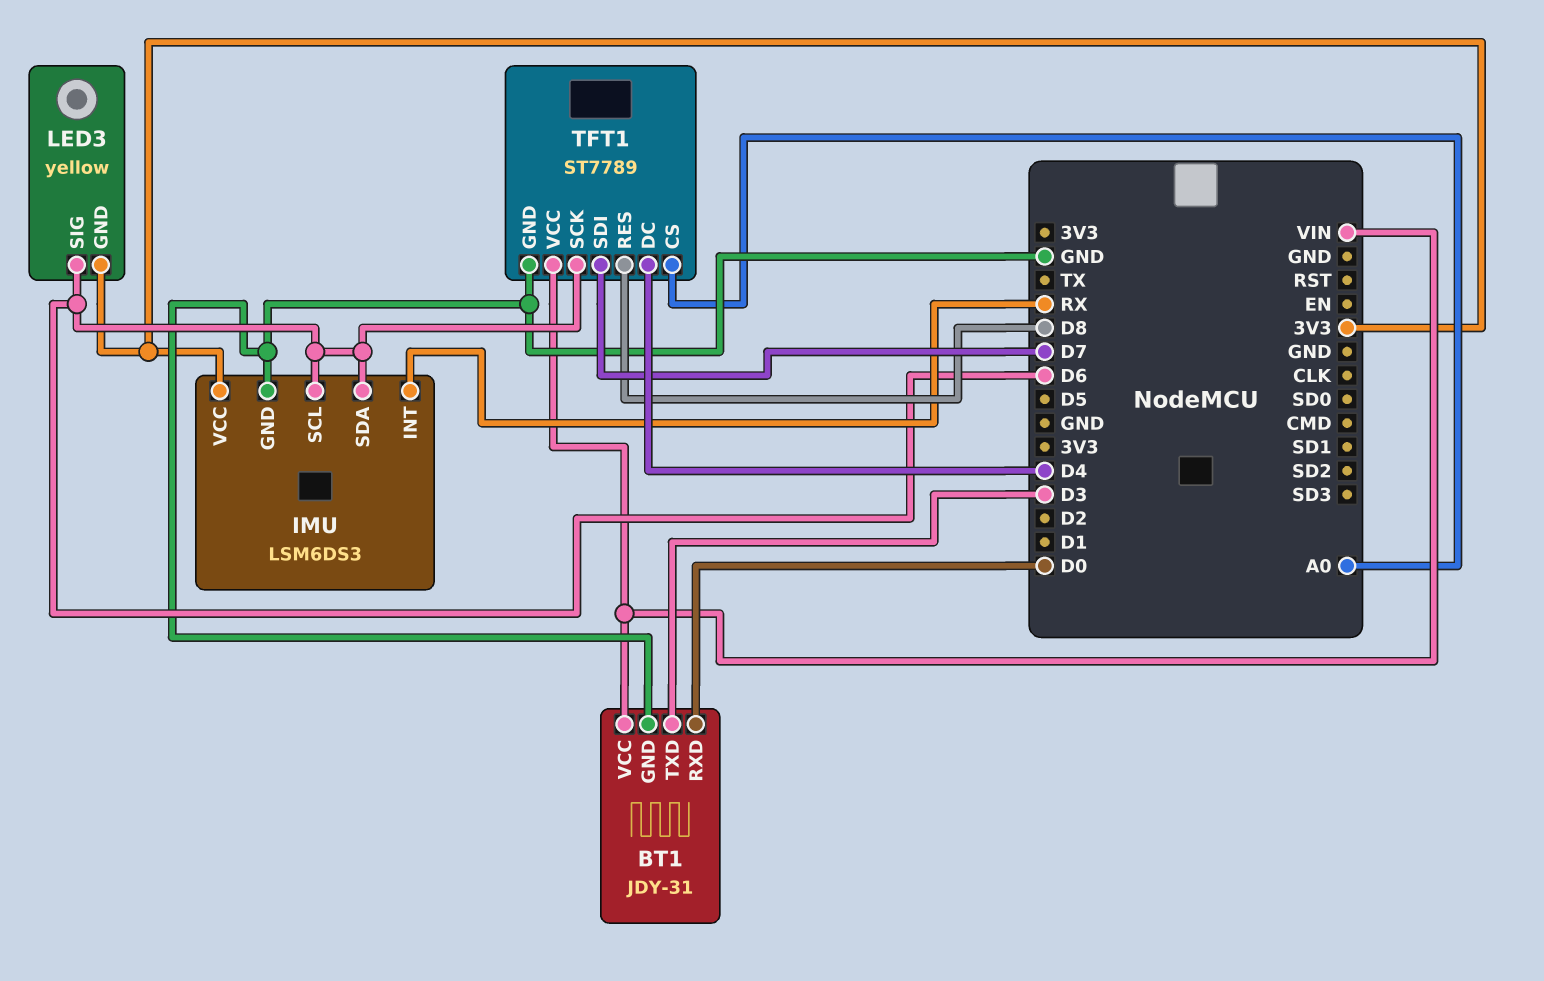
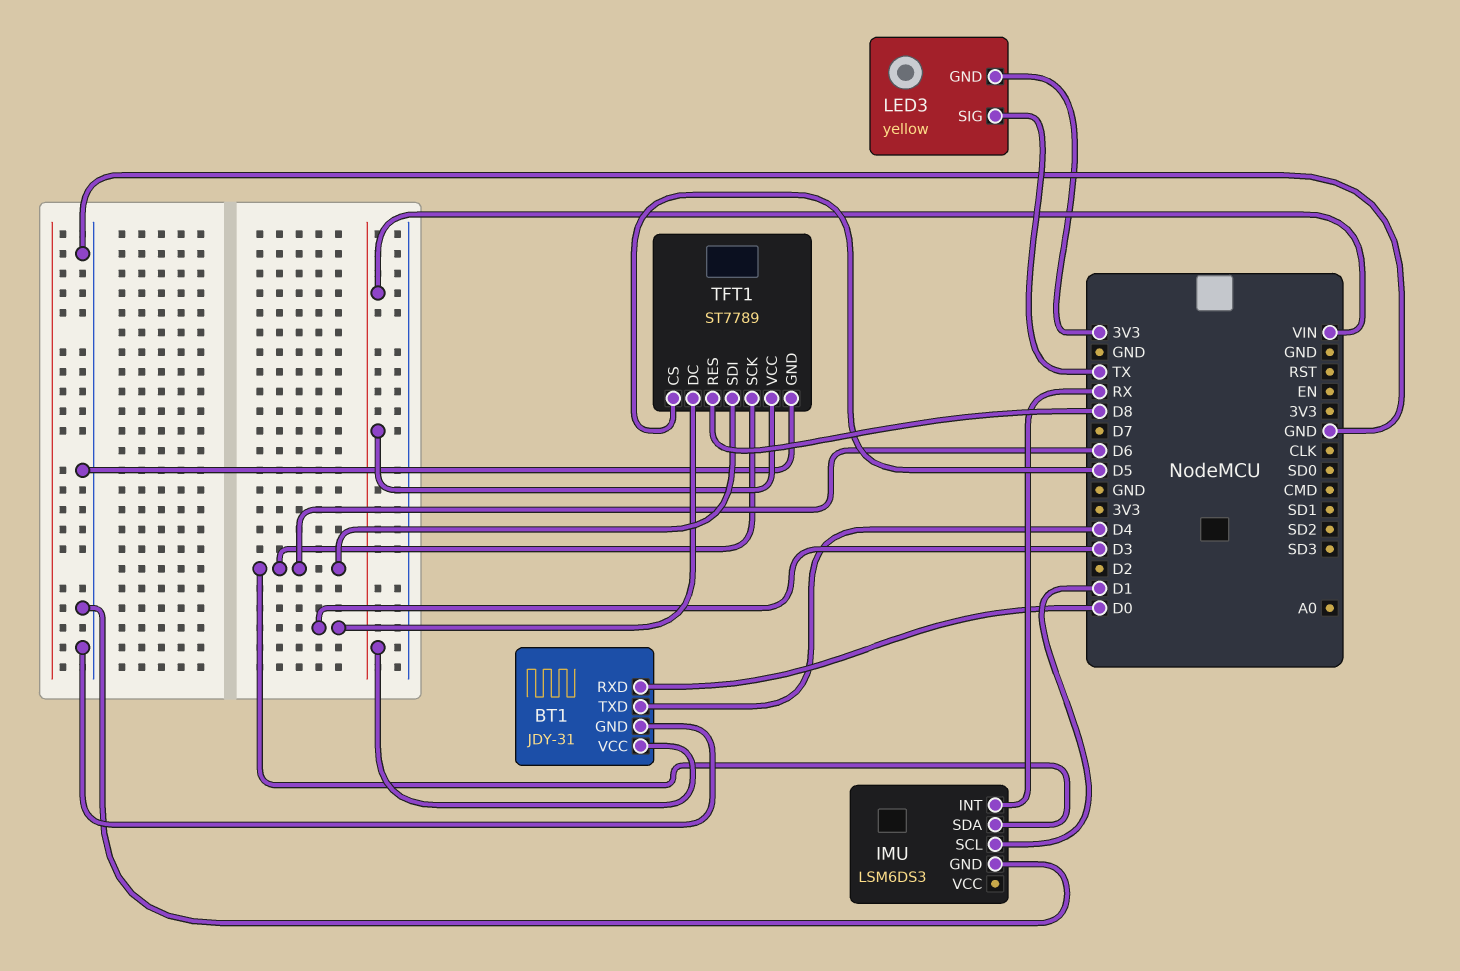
BT1 pin TXD: D3 -> D4
IMU pin SCL: D6 -> D1
IMU pin VCC: 3V3 -> none
LED3 pin SIG: D6 -> TX
TFT1 pin CS: A0 -> D5
TFT1 pin DC: D4 -> D3
TFT1 pin SDI: D7 -> D6

